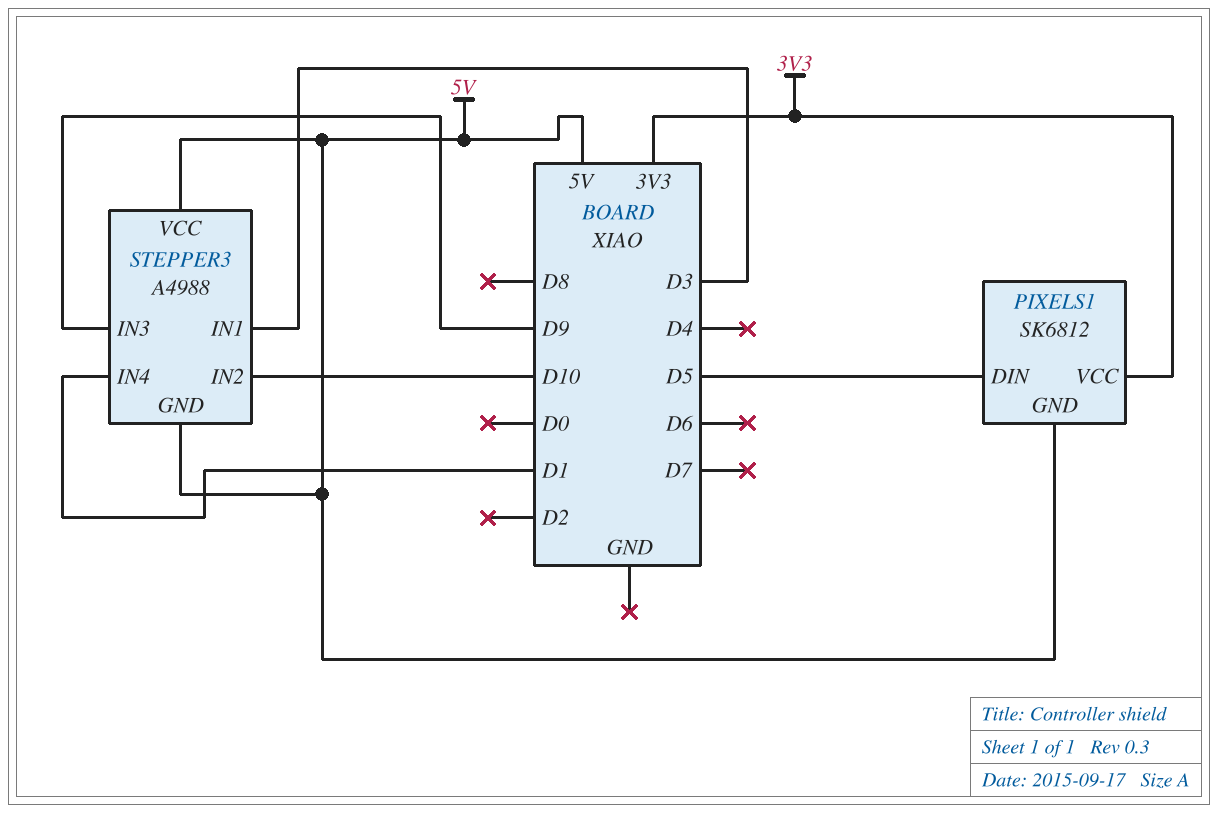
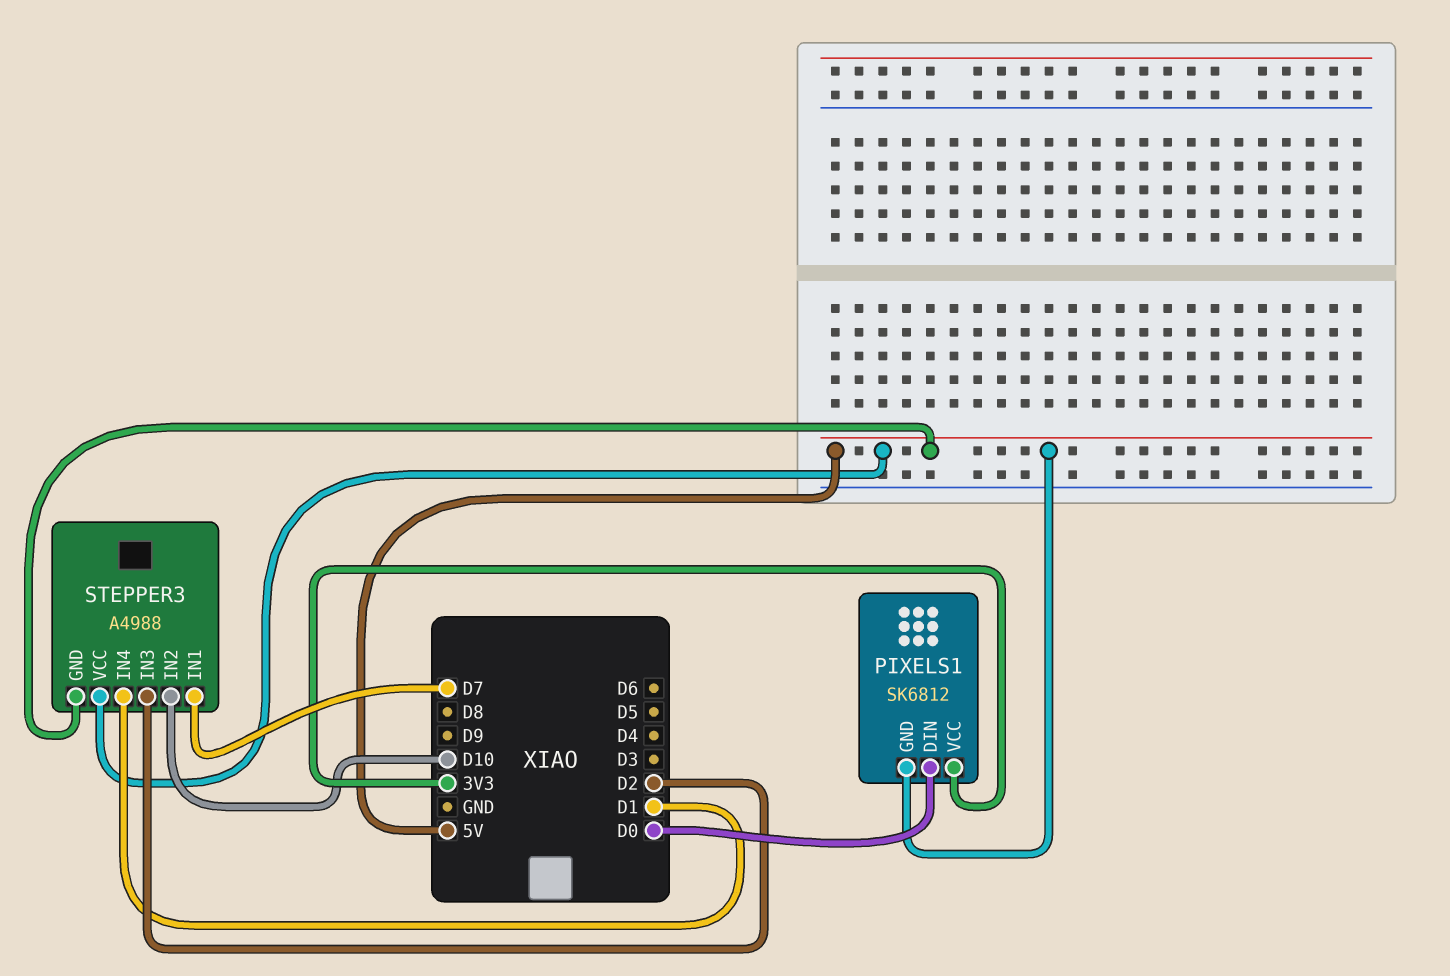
PIXELS1 pin DIN: D5 -> D0
STEPPER3 pin IN1: D3 -> D7
STEPPER3 pin IN3: D9 -> D2

